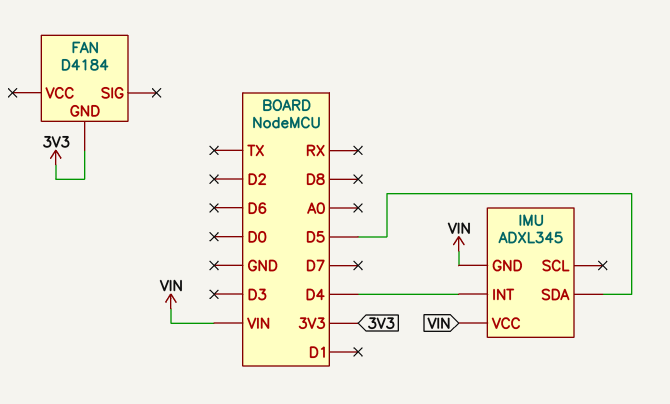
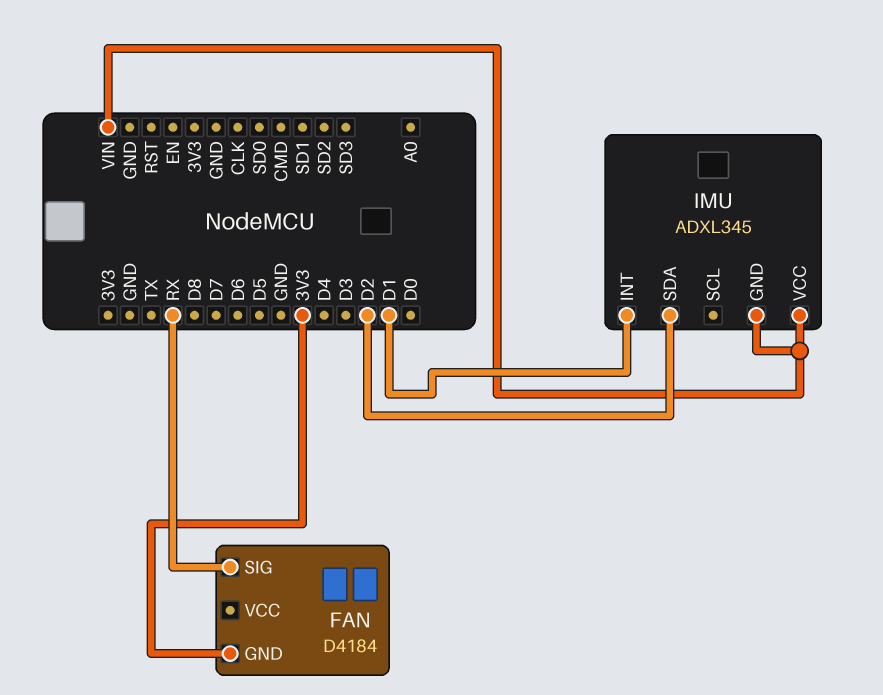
FAN pin SIG: none -> RX
IMU pin INT: D4 -> D1
IMU pin SDA: D5 -> D2

